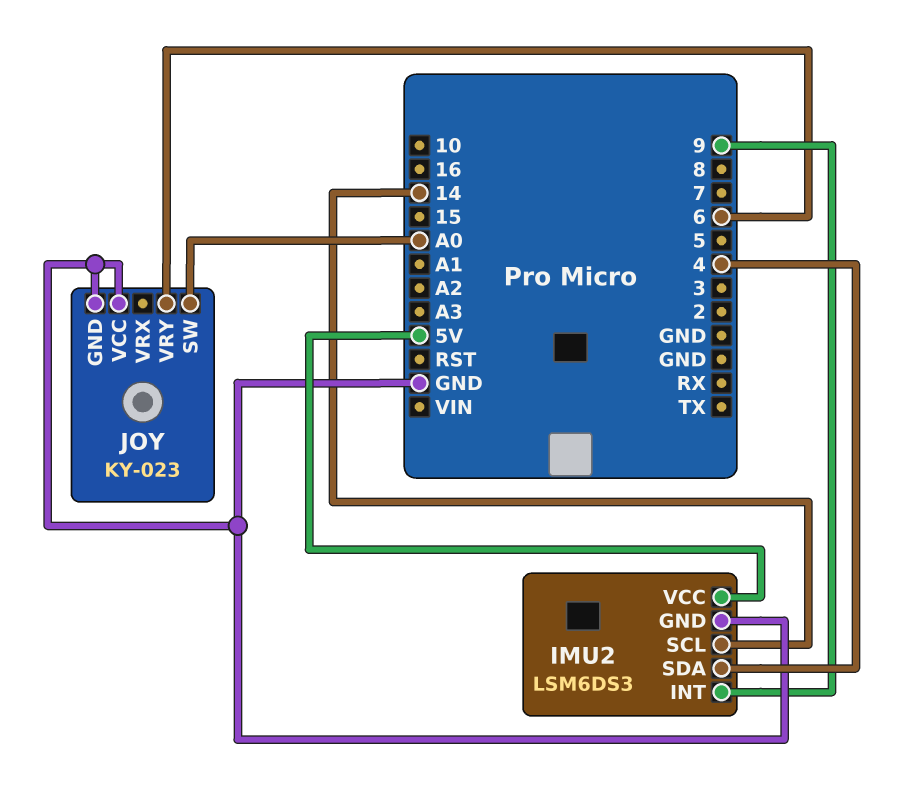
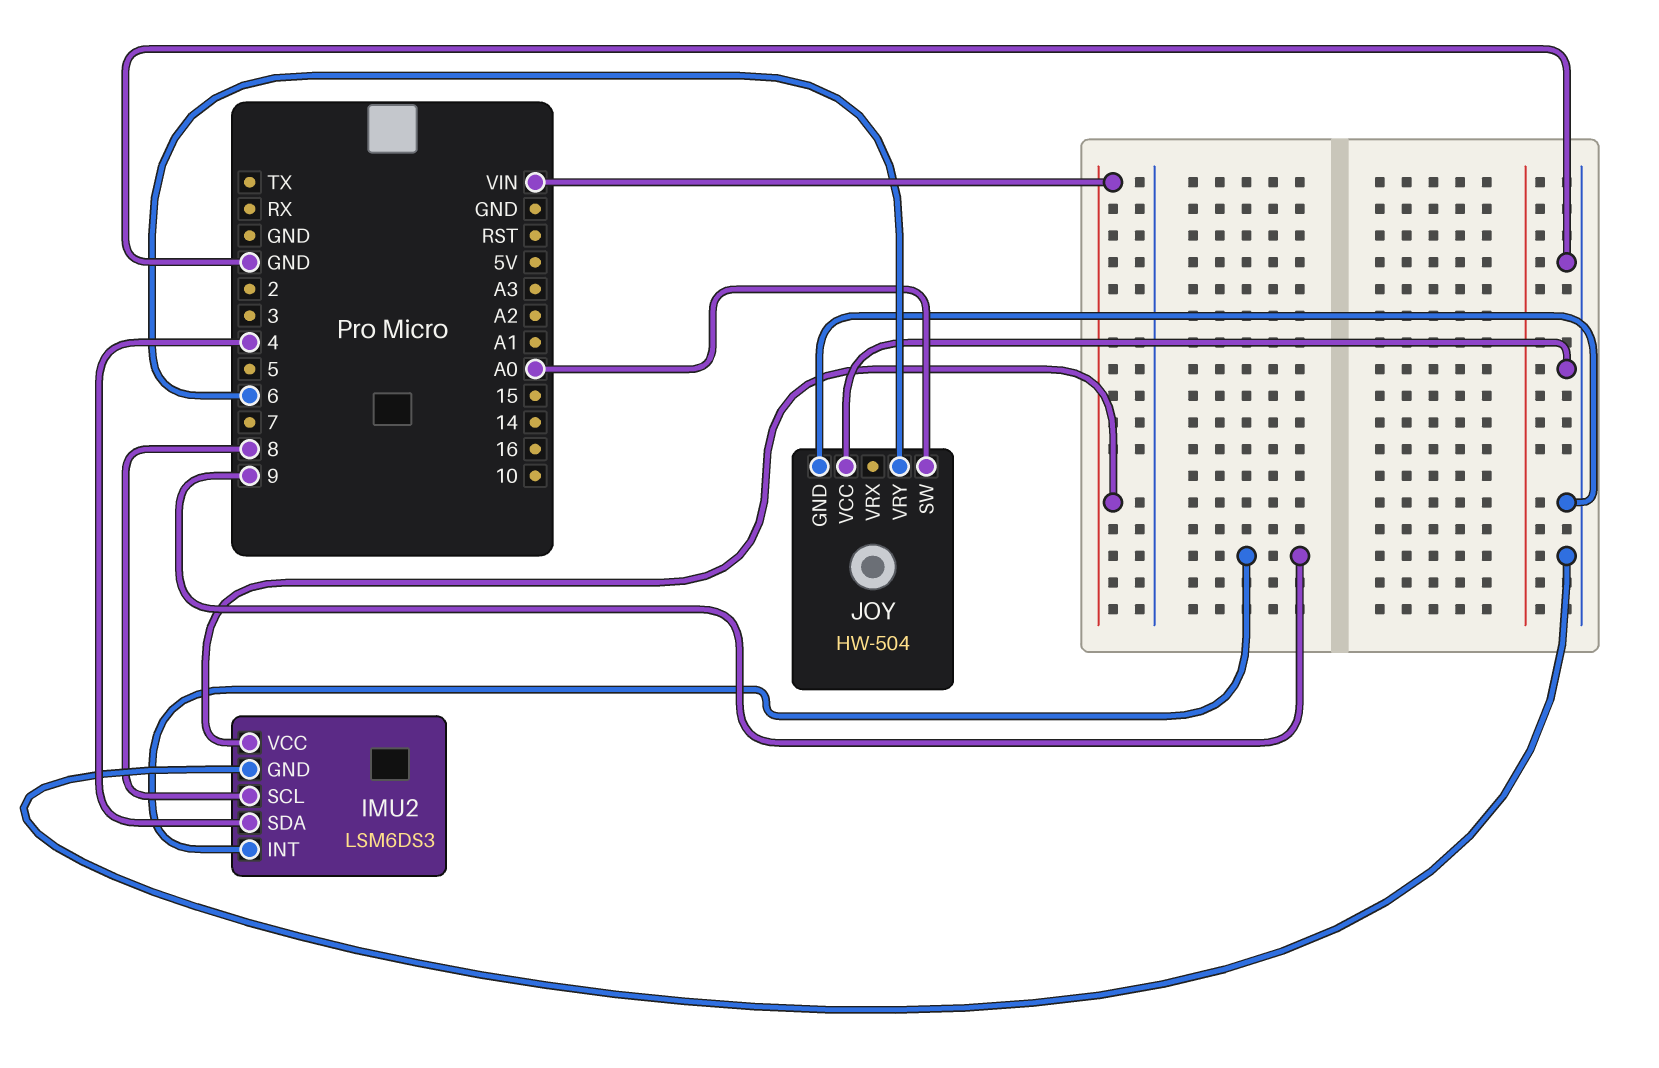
IMU2 pin SCL: 14 -> 8
IMU2 pin VCC: 5V -> VIN
JOY: KY-023 -> HW-504

